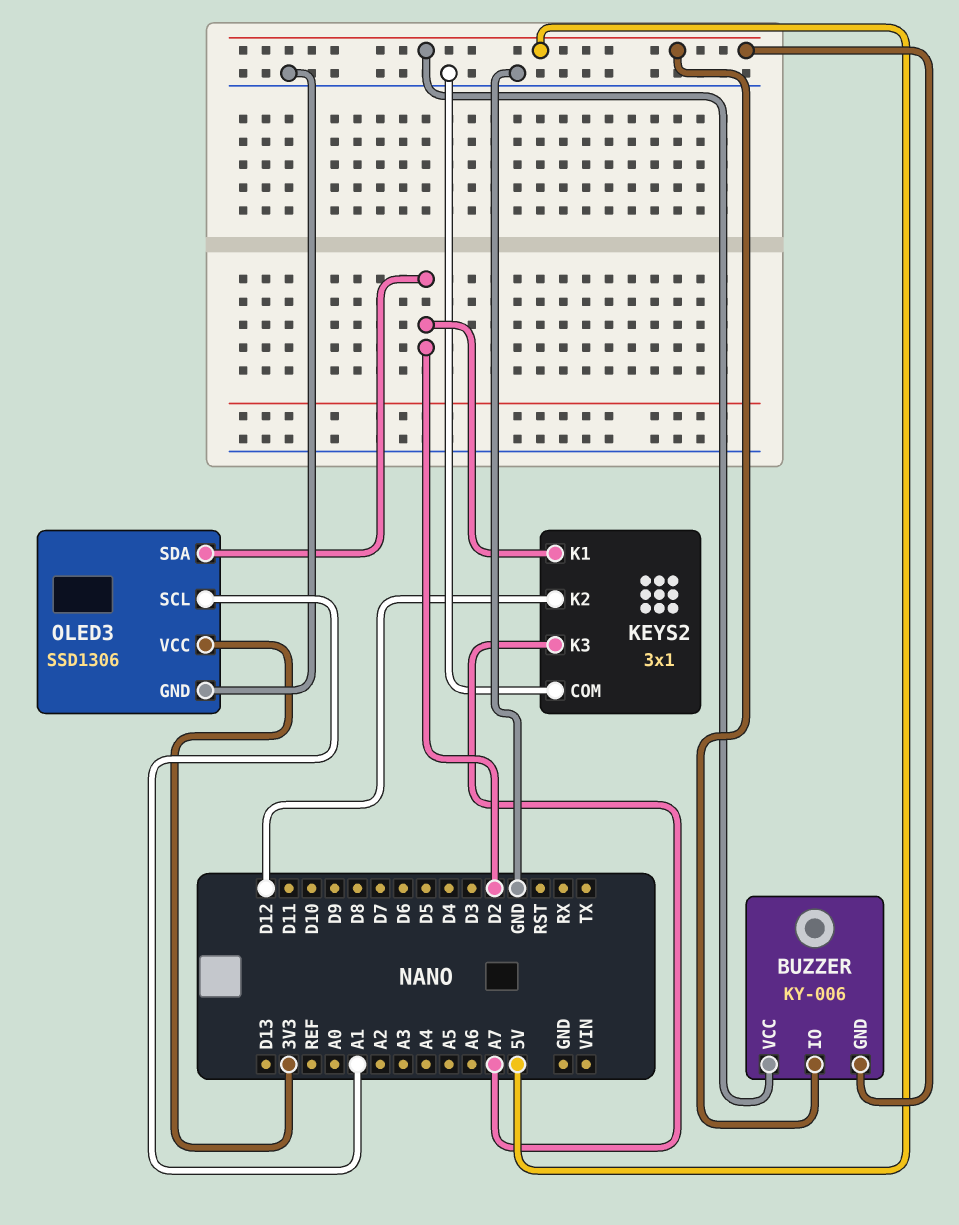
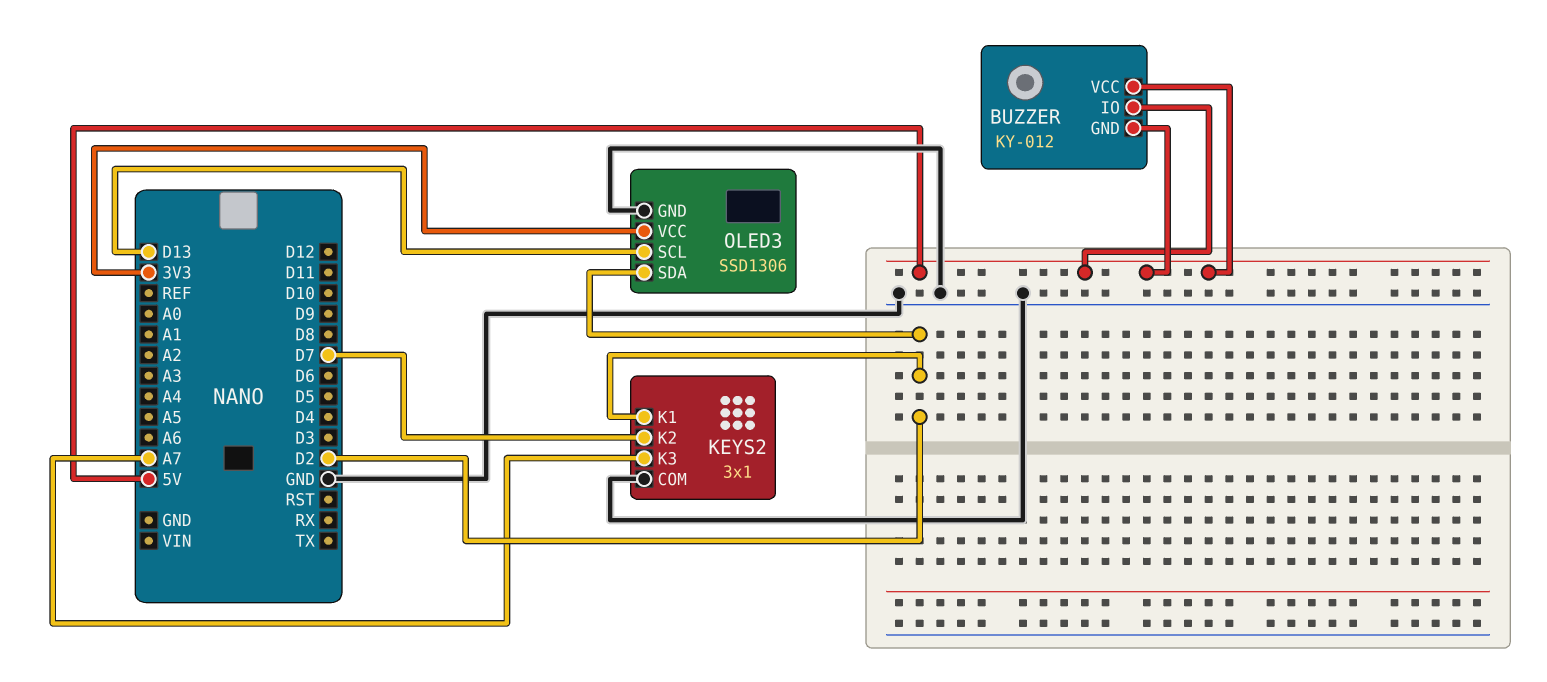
BUZZER: KY-006 -> KY-012
KEYS2 pin K2: D12 -> D7
OLED3 pin SCL: A1 -> D13

